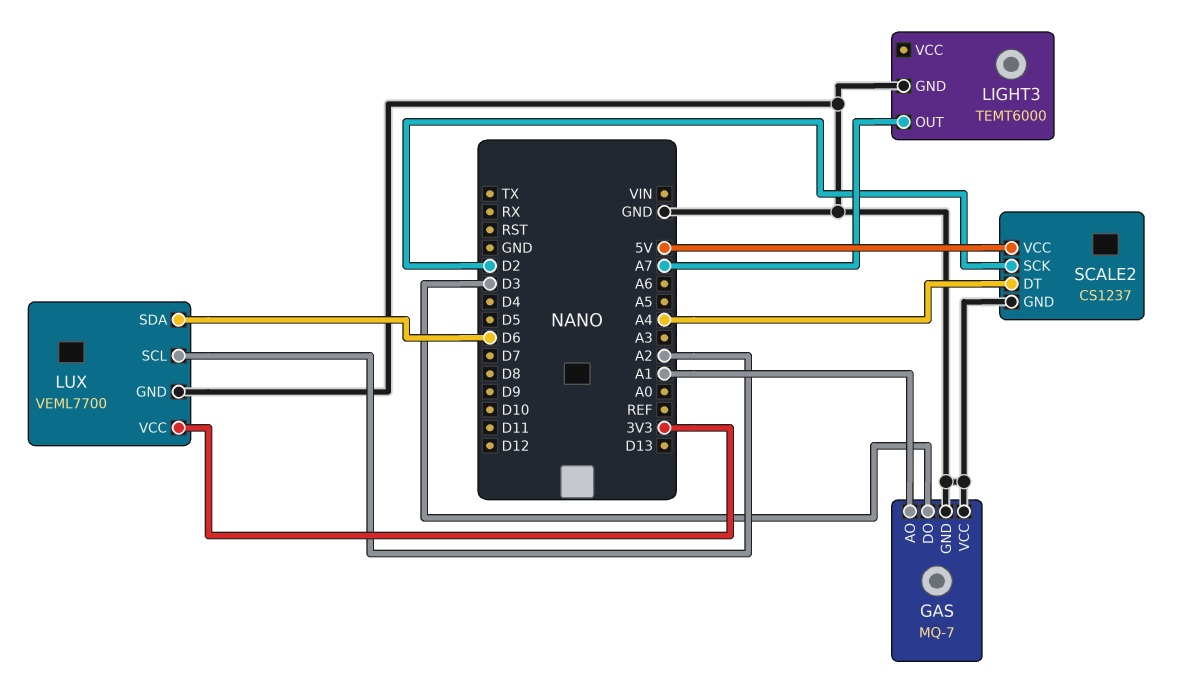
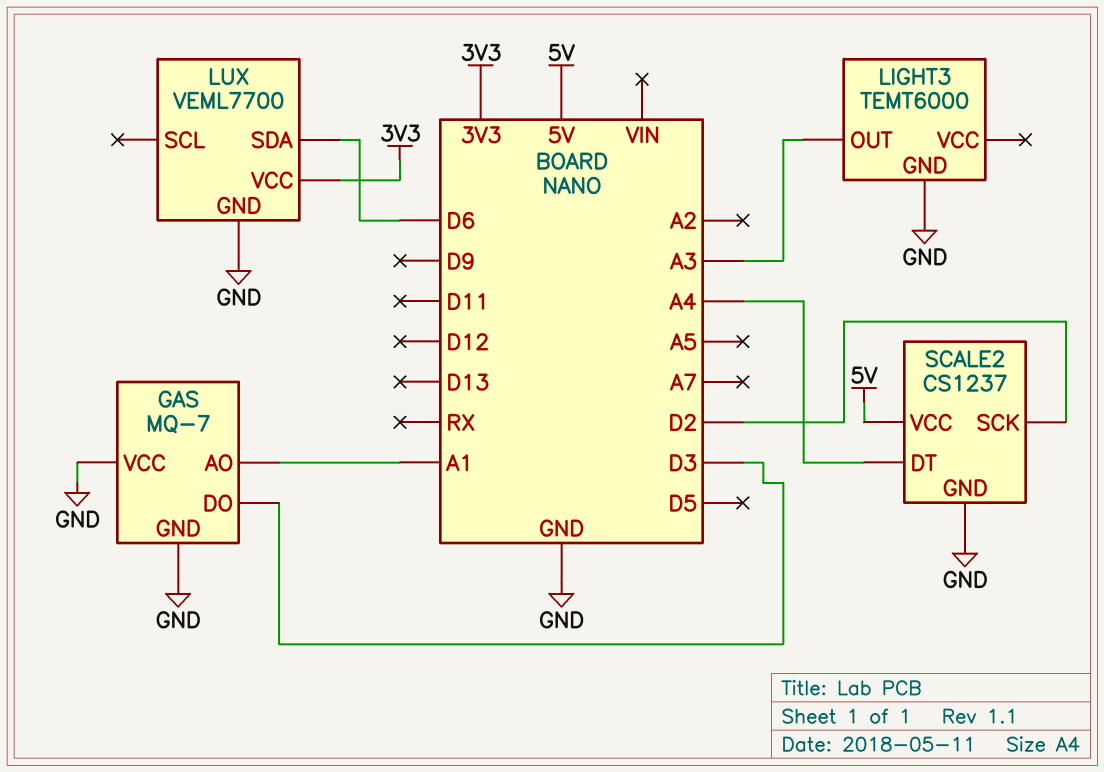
LIGHT3 pin OUT: A7 -> A3
LUX pin SCL: A2 -> none

